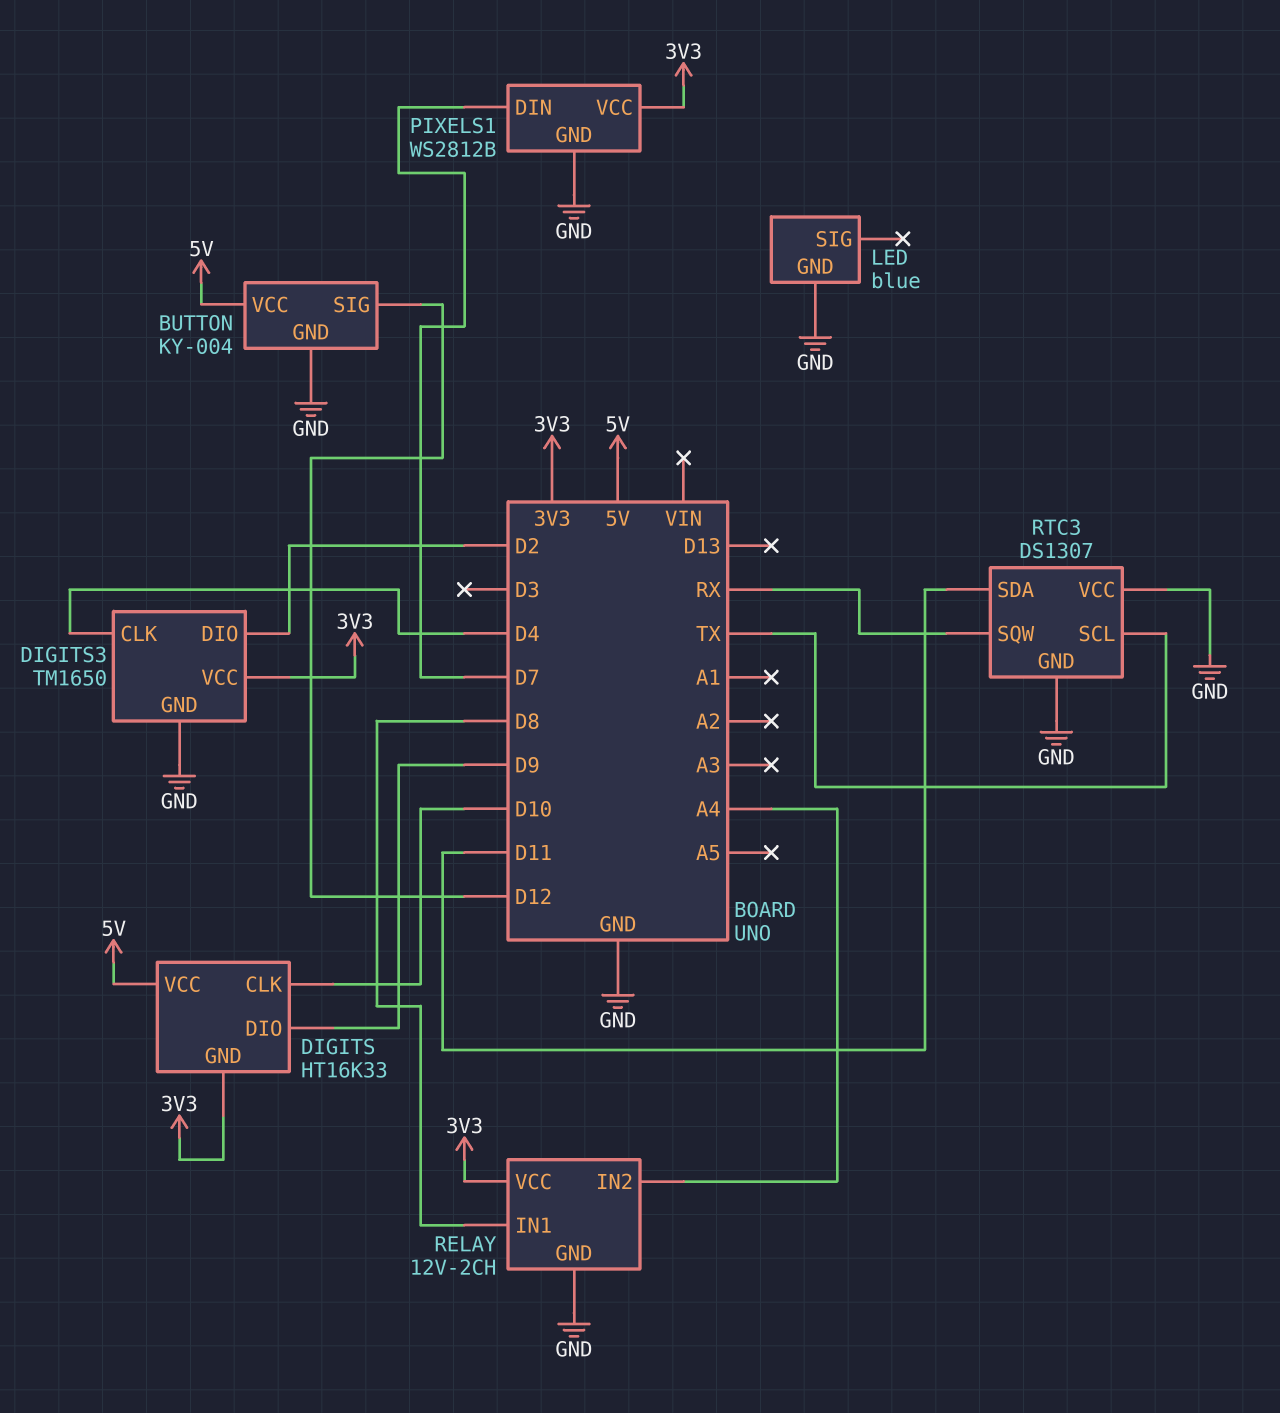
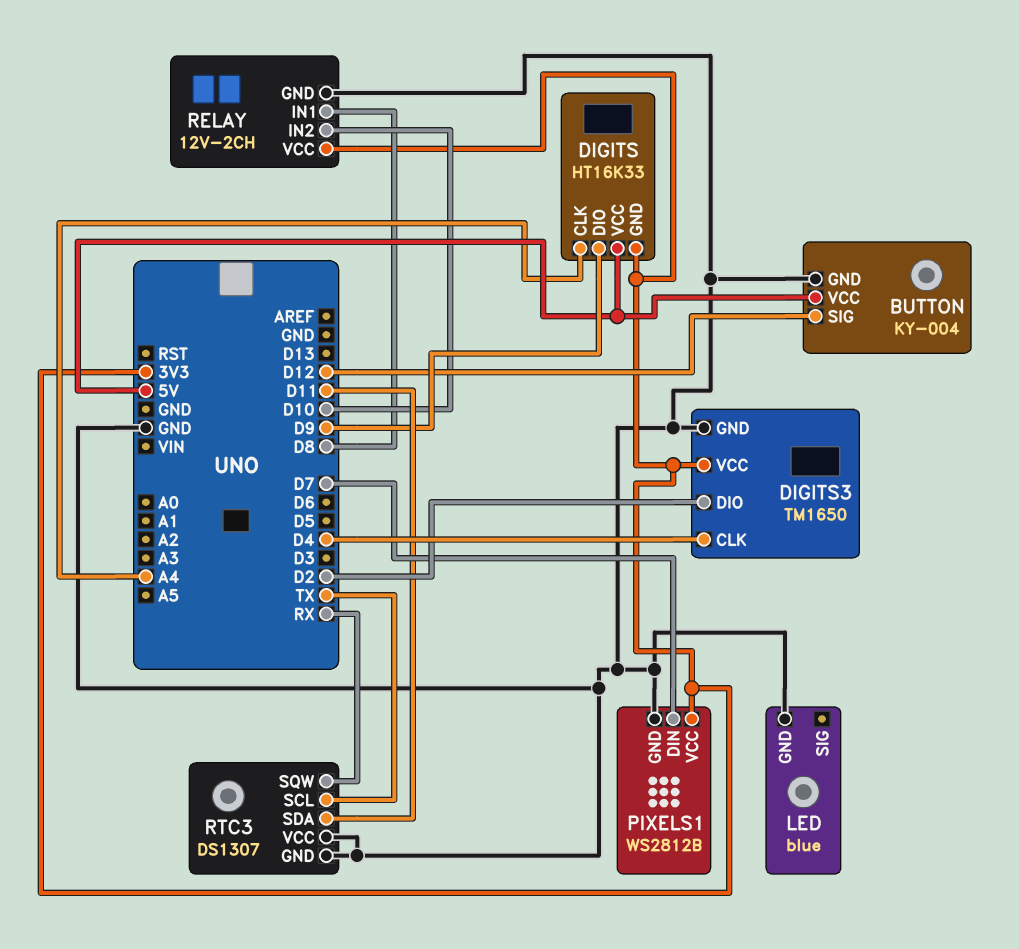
DIGITS pin CLK: D10 -> A4
RELAY pin IN2: A4 -> D10

